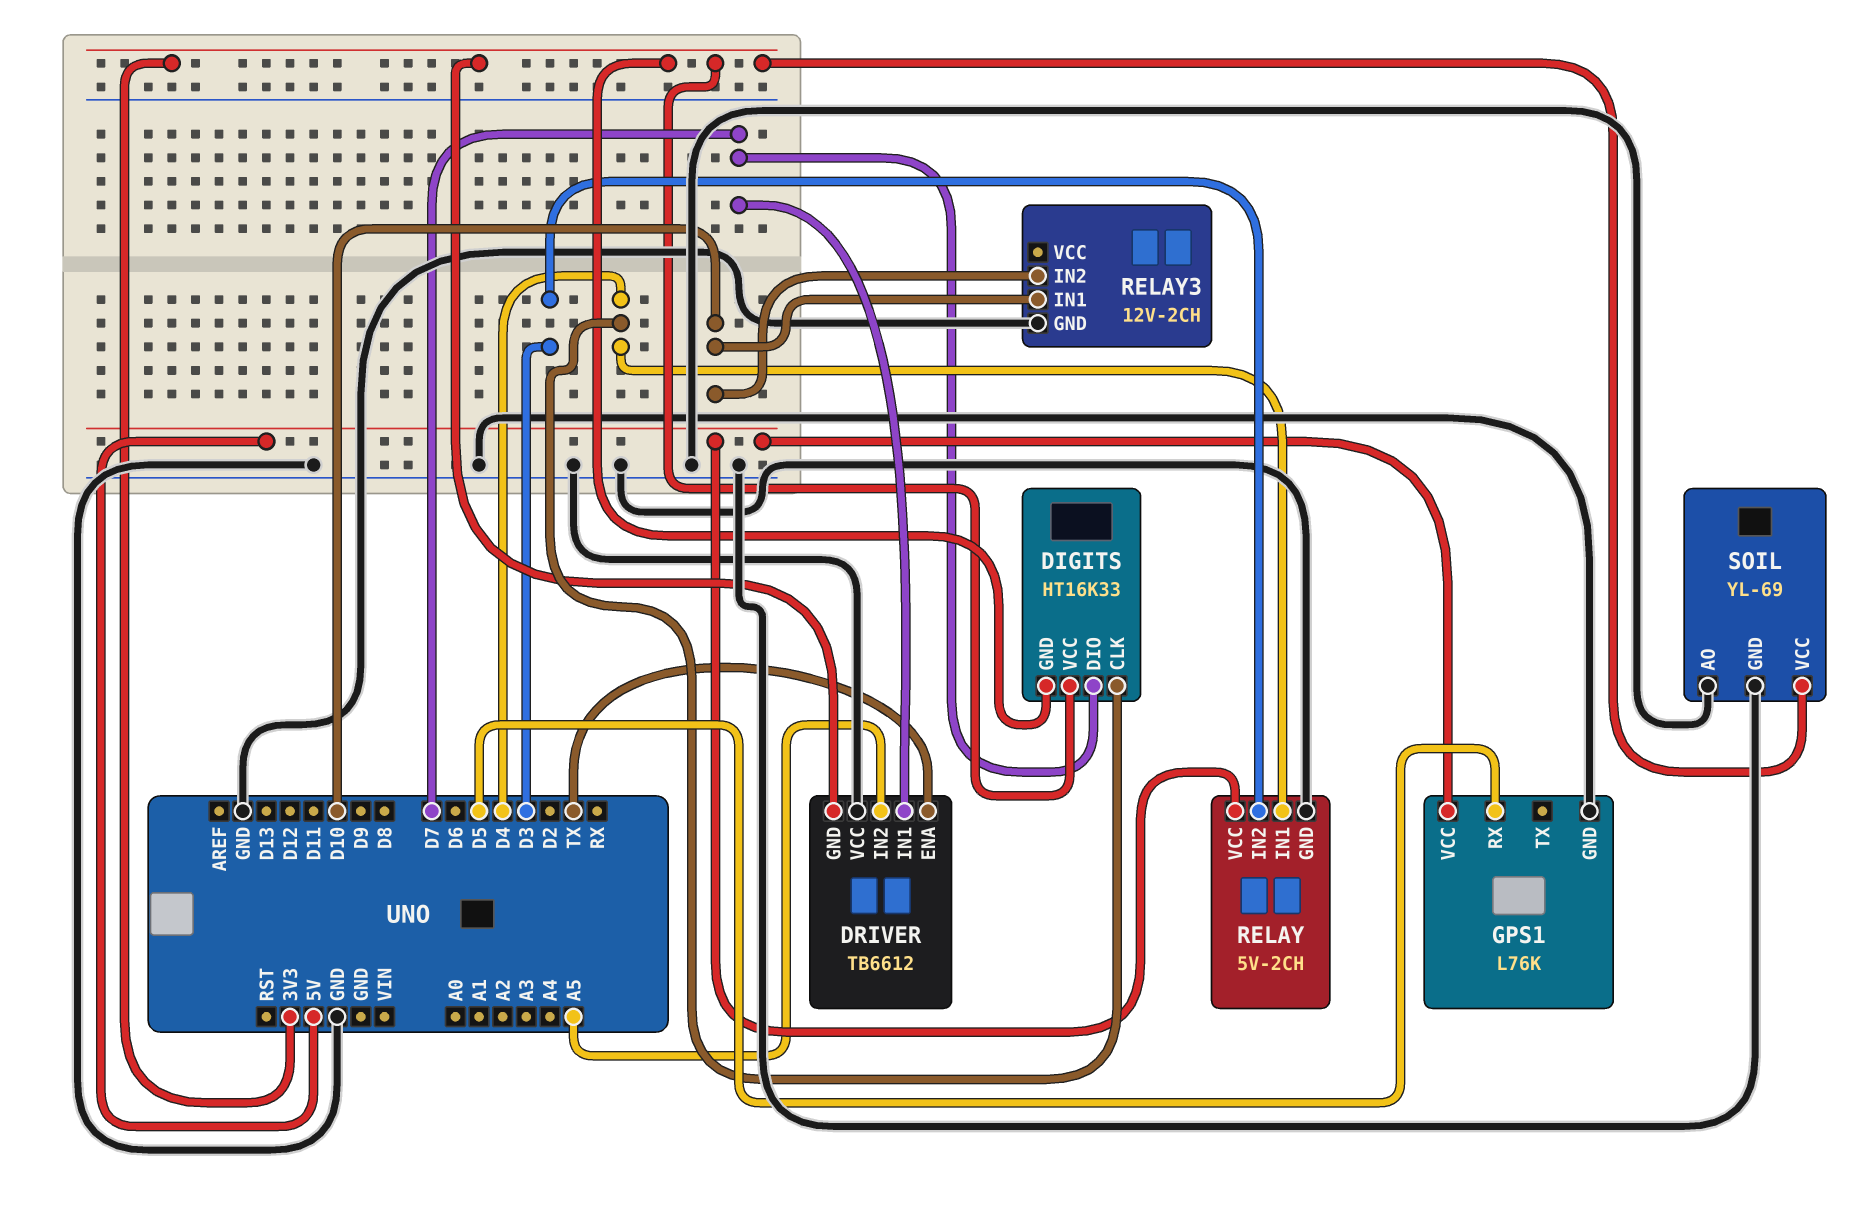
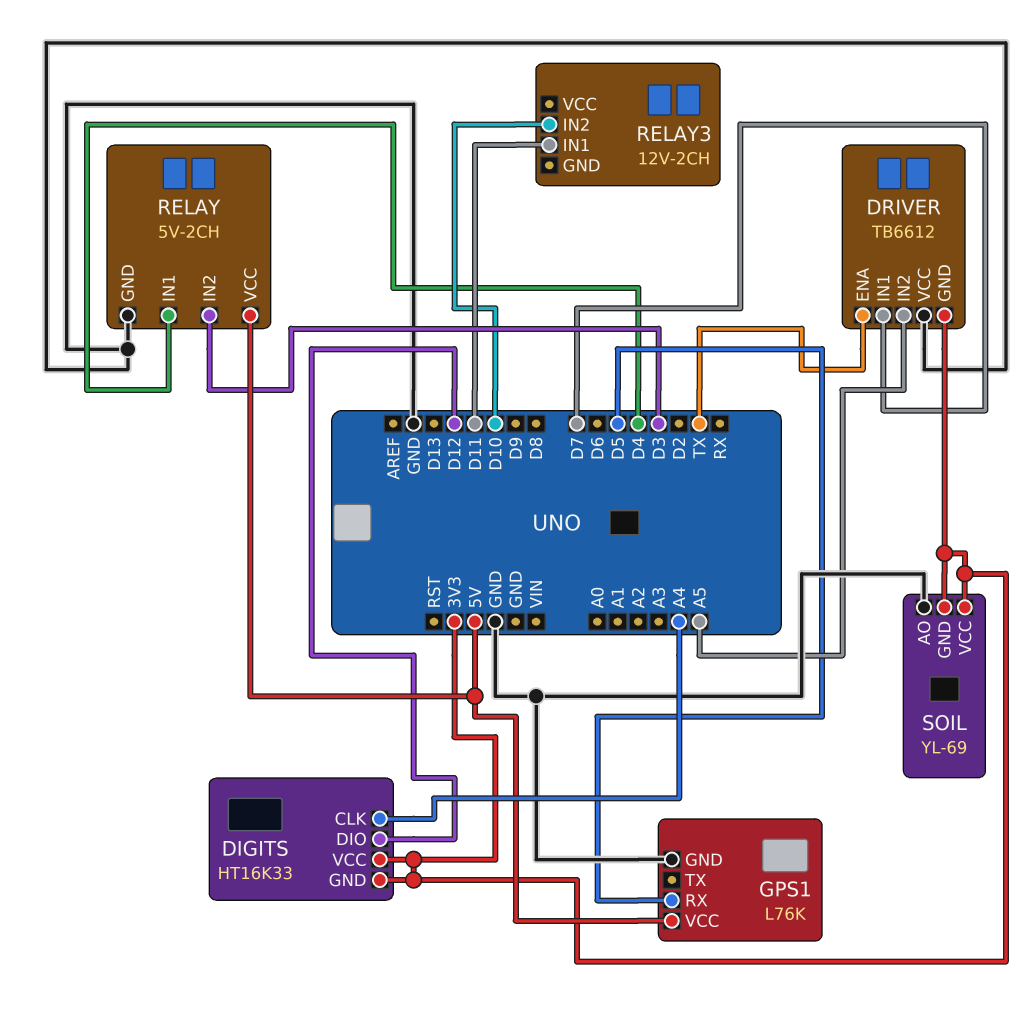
DIGITS pin CLK: D4 -> A4
DIGITS pin DIO: D7 -> D12
RELAY3 pin GND: GND -> none
RELAY3 pin IN1: D10 -> D11
SOIL pin GND: GND -> 3V3

